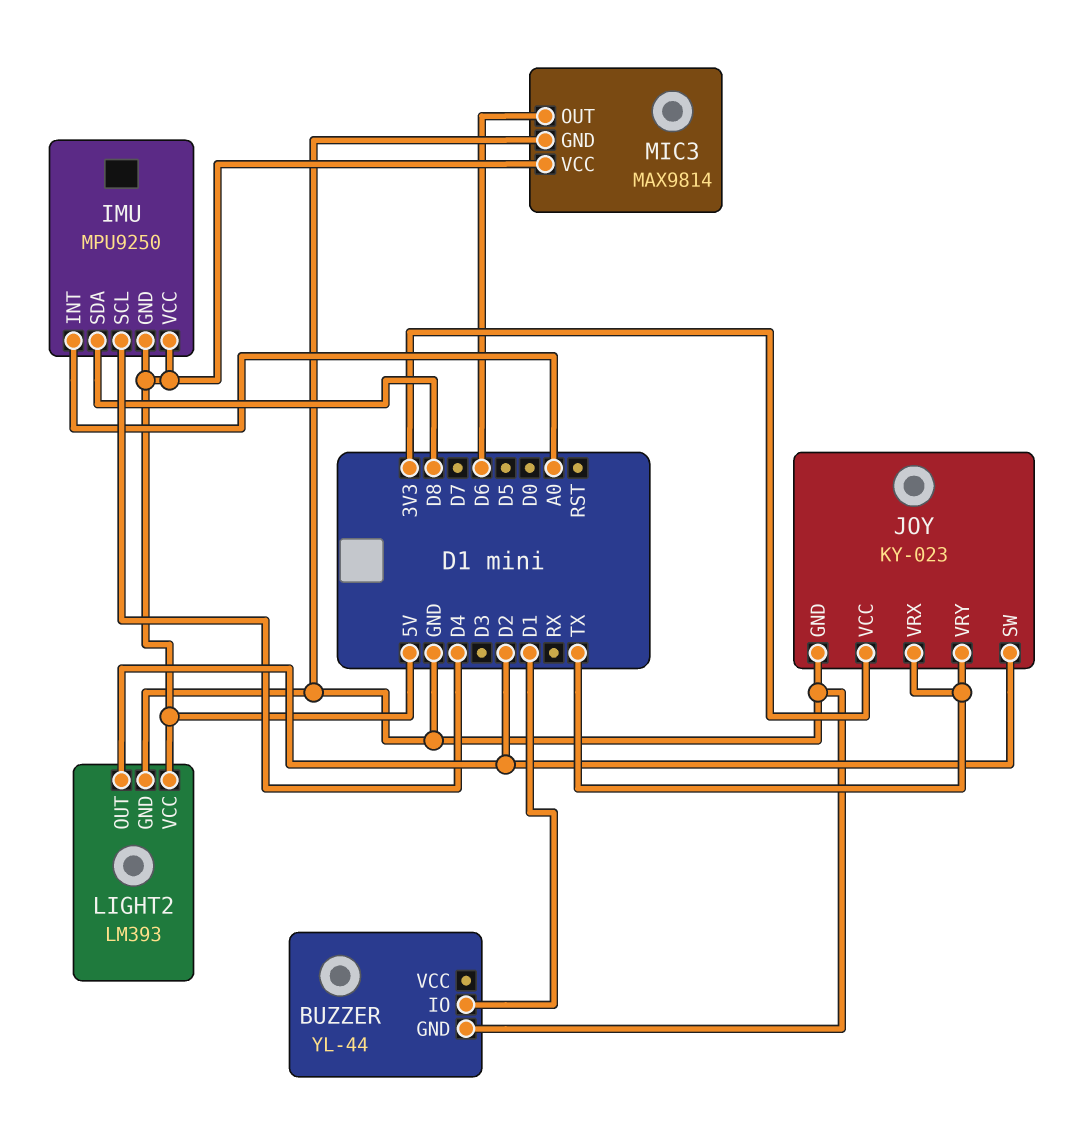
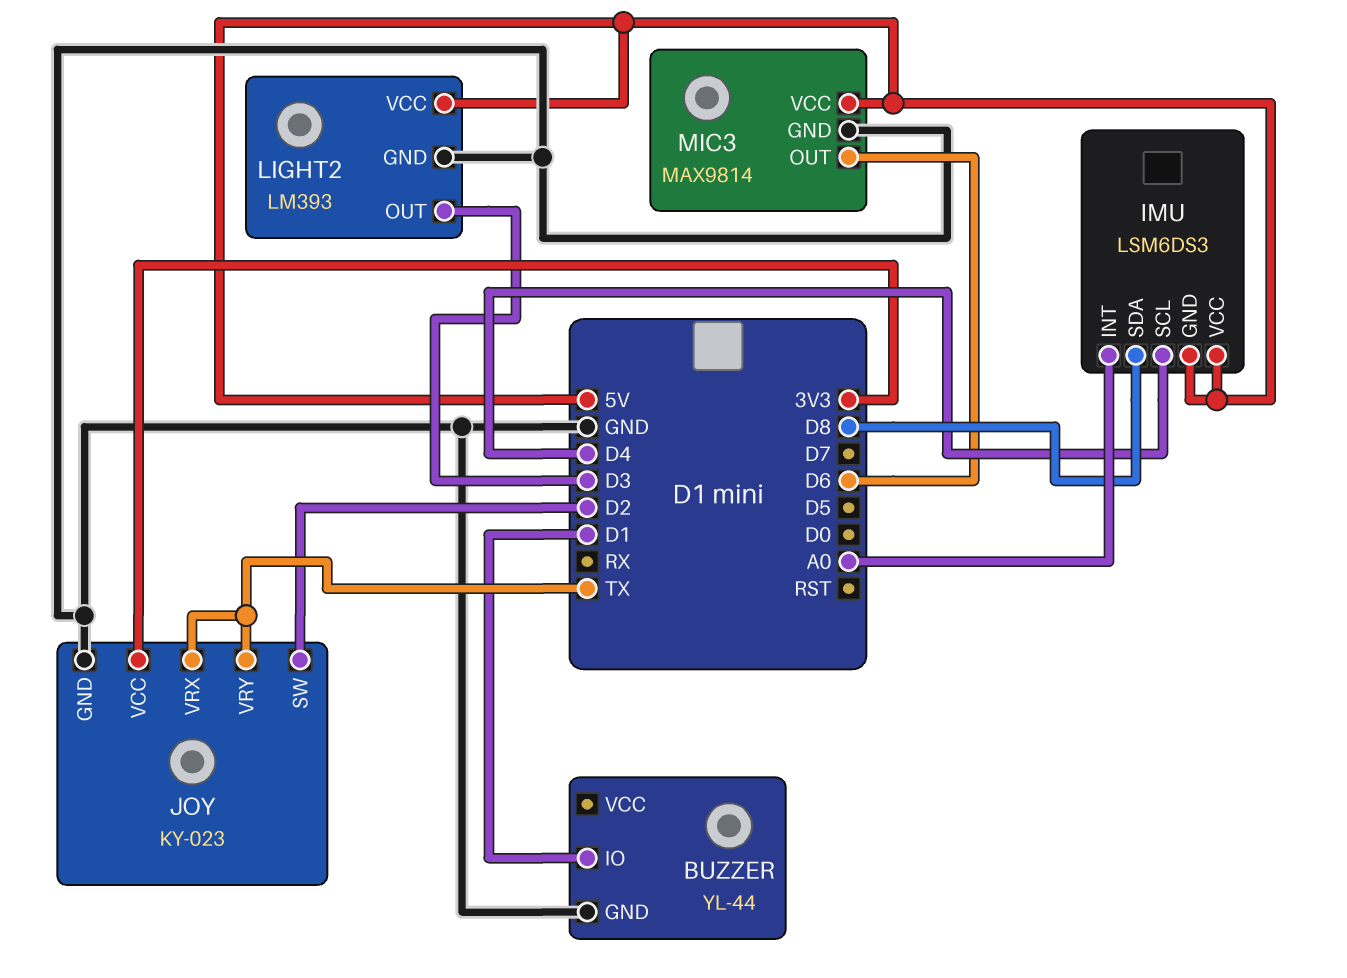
IMU: MPU9250 -> LSM6DS3
LIGHT2 pin OUT: D2 -> D3

